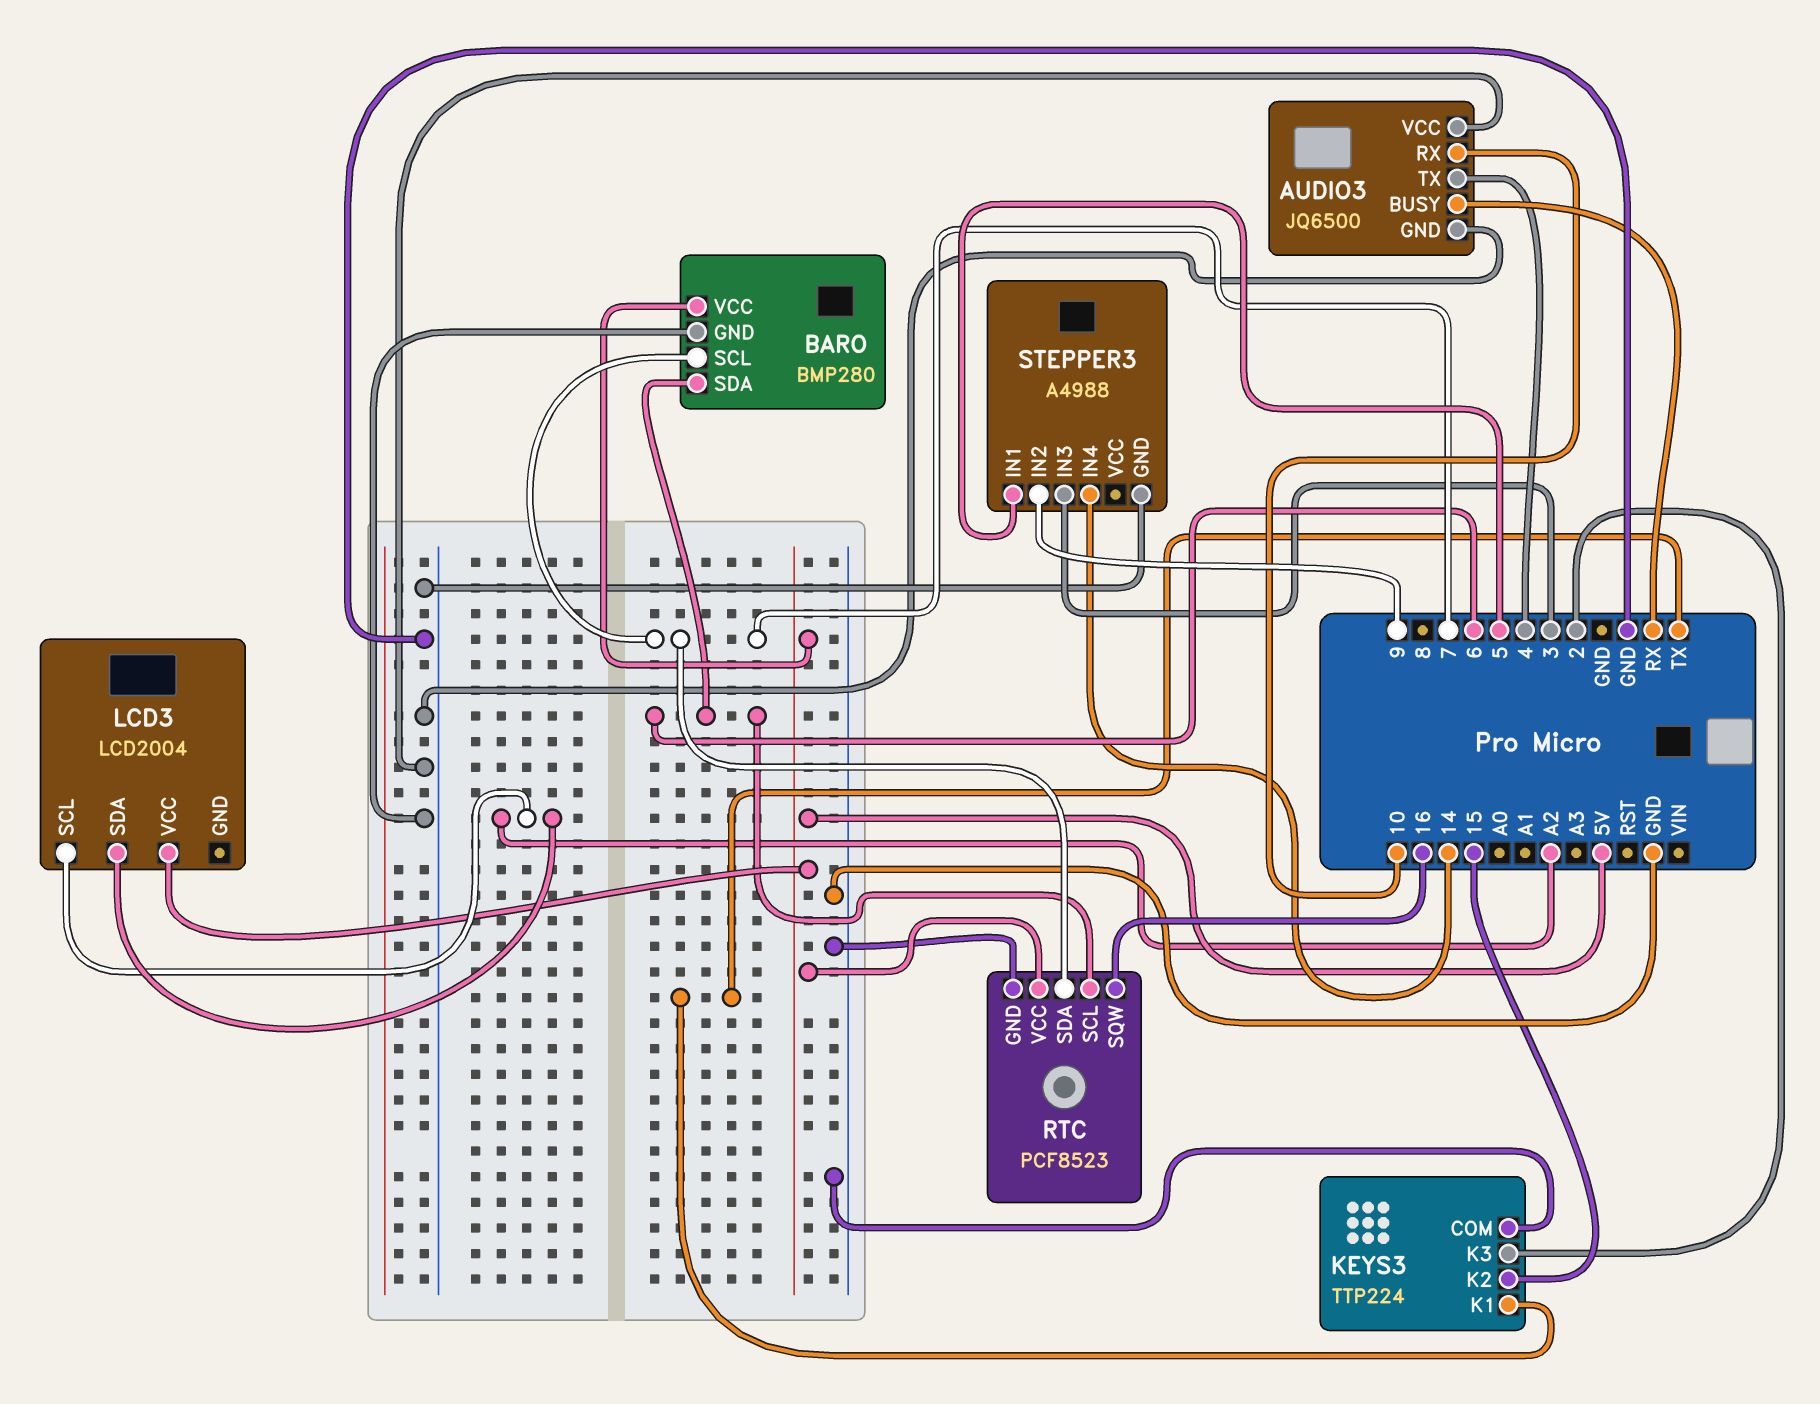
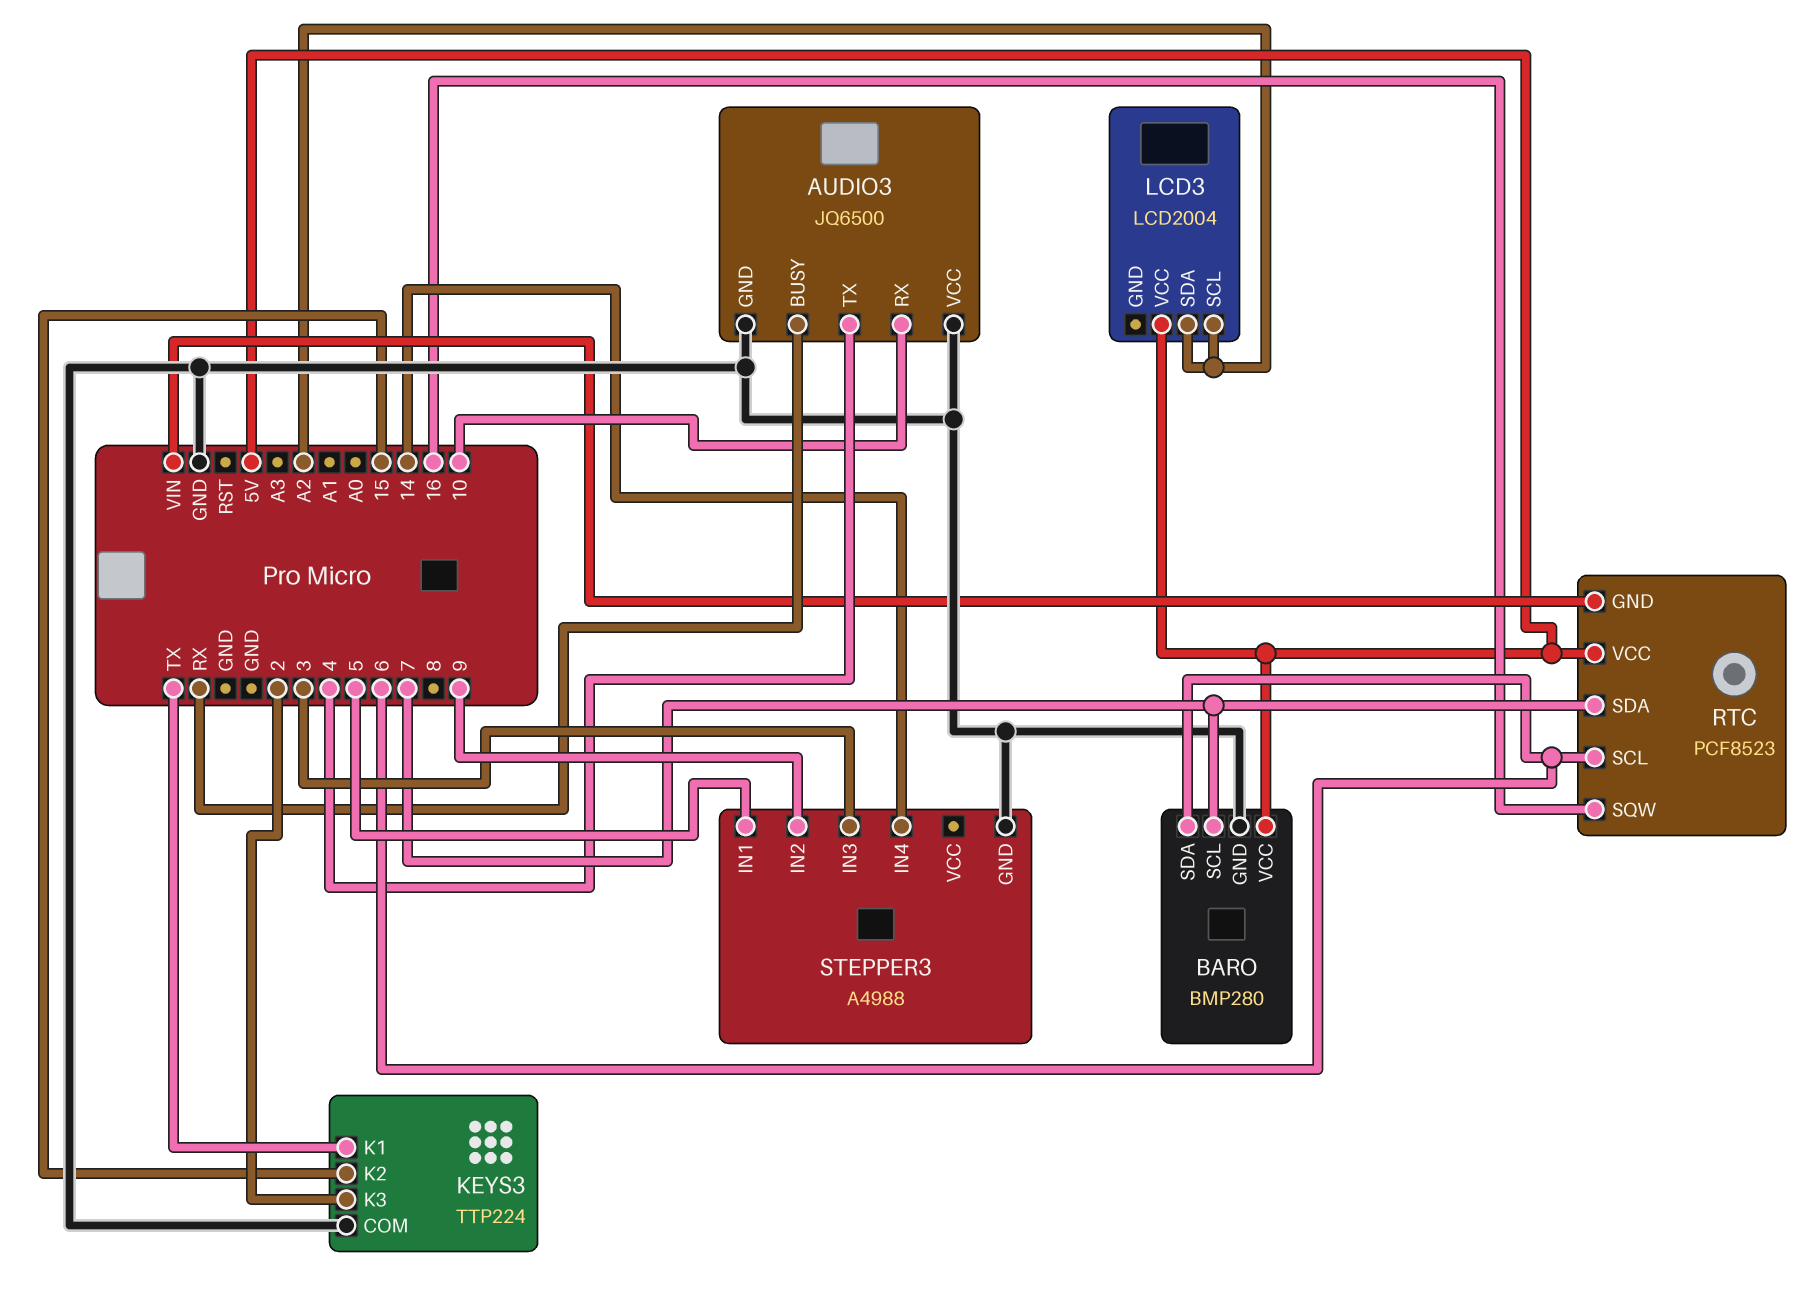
RTC pin GND: GND -> VIN

